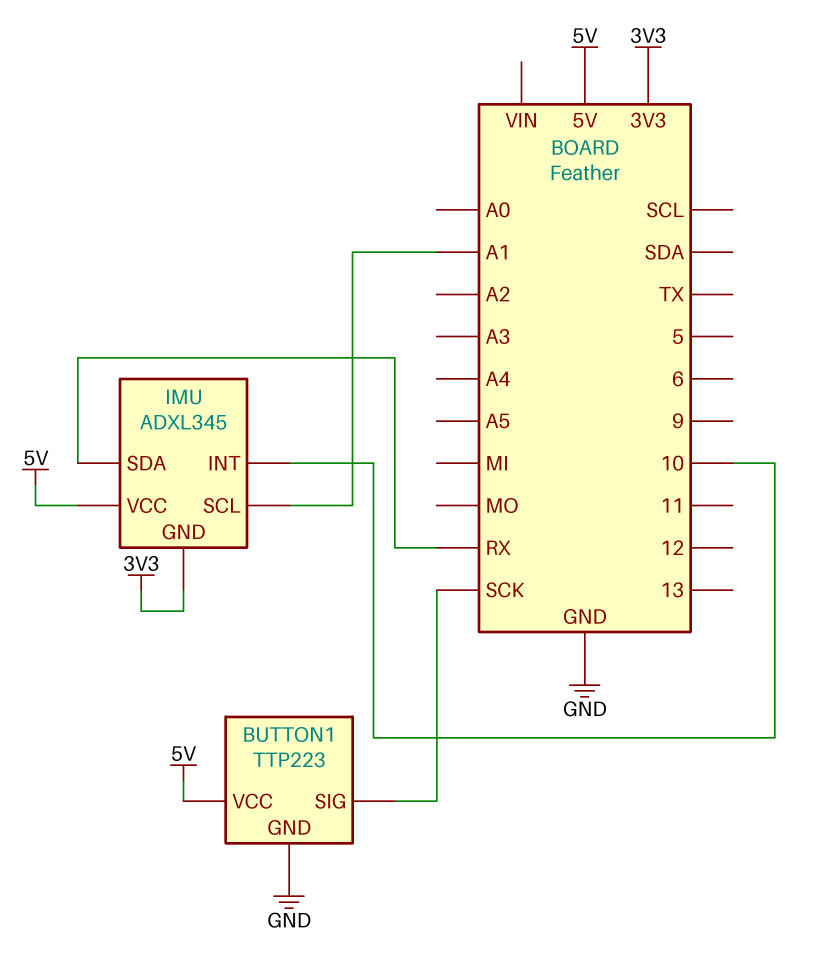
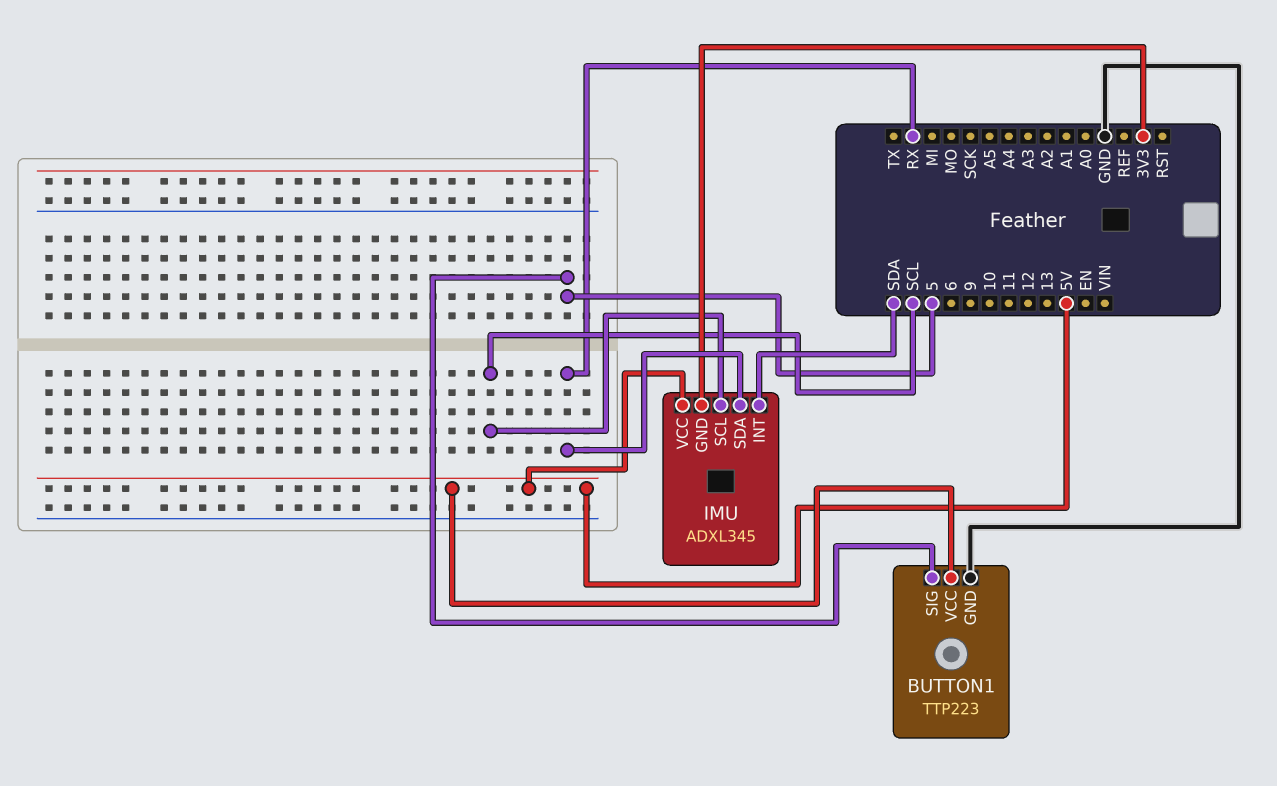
BUTTON1 pin SIG: SCK -> 5
IMU pin INT: 10 -> SDA
IMU pin SCL: A1 -> SCL

